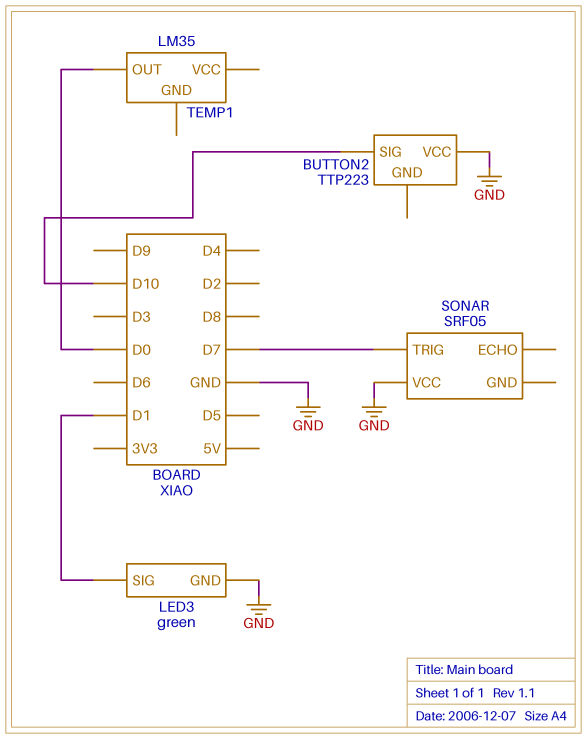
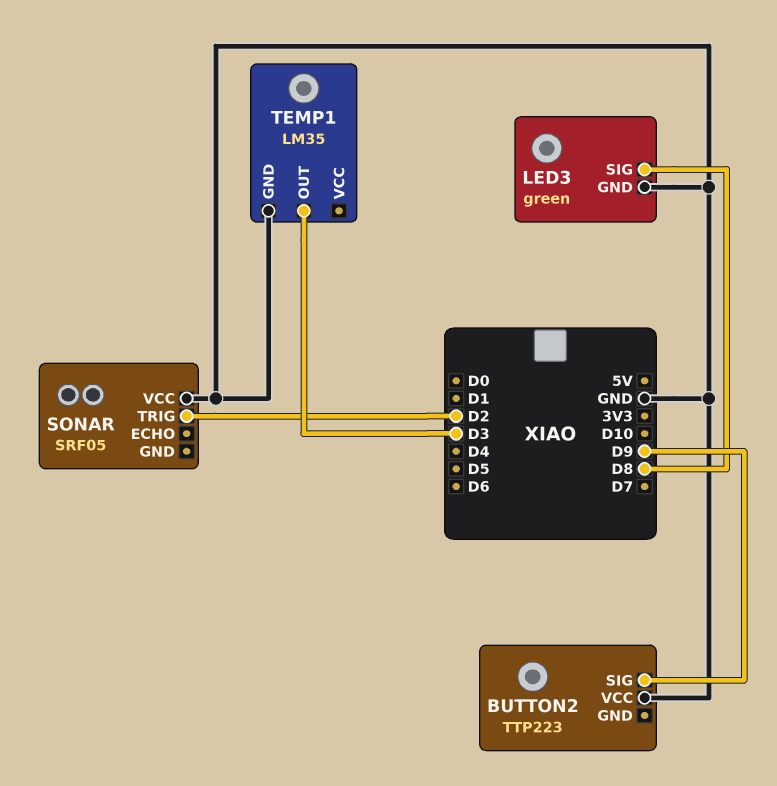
BUTTON2 pin SIG: D10 -> D9
LED3 pin SIG: D1 -> D8
SONAR pin TRIG: D7 -> D2
TEMP1 pin GND: none -> GND
TEMP1 pin OUT: D0 -> D3

